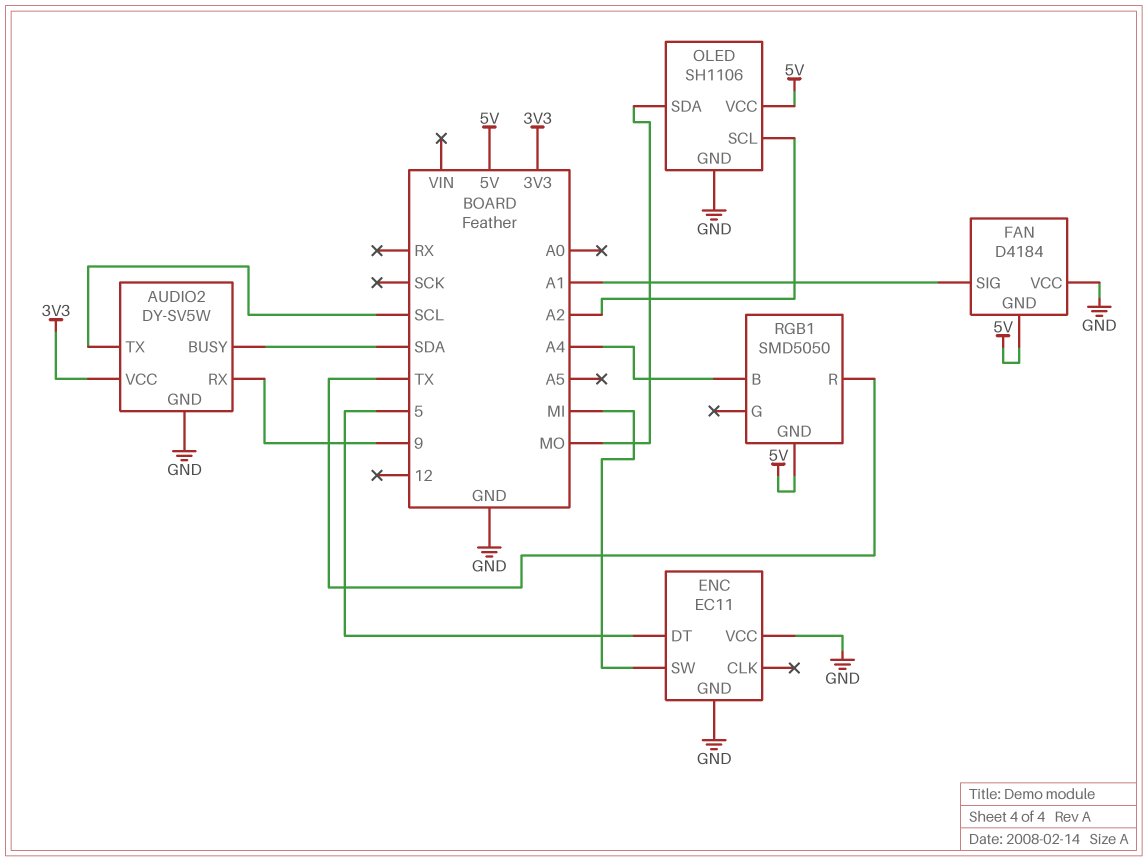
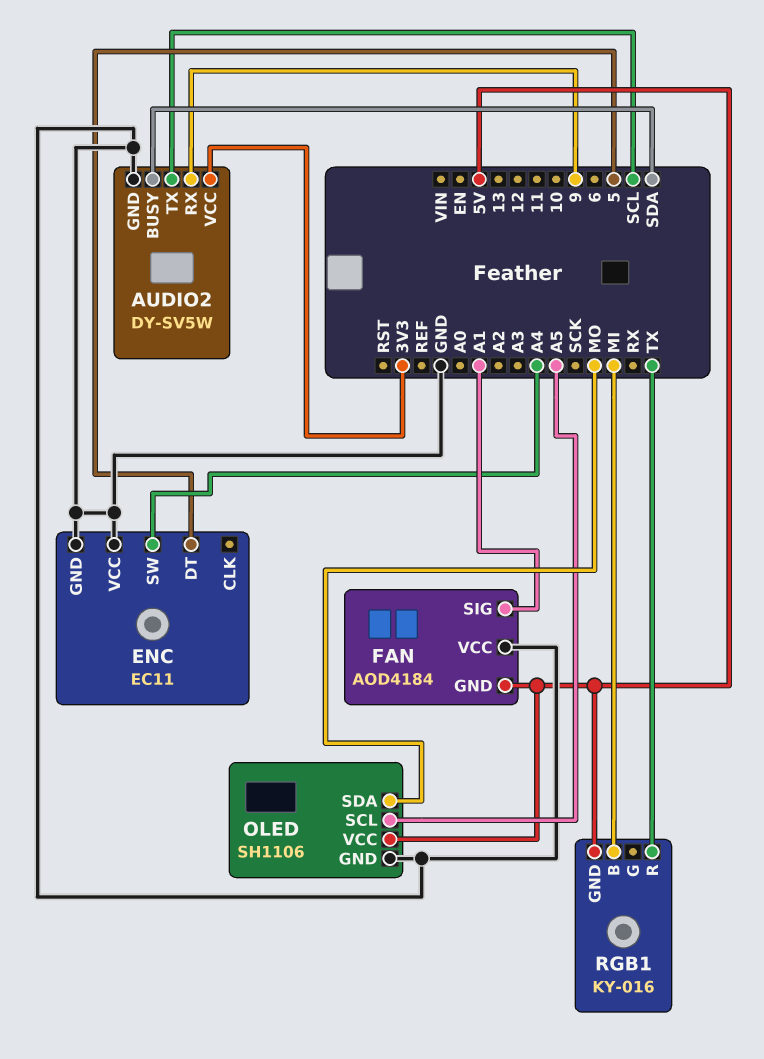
ENC pin SW: MI -> A4
FAN: D4184 -> AOD4184
OLED pin SCL: A2 -> A5
RGB1: SMD5050 -> KY-016
RGB1 pin B: A4 -> MI

